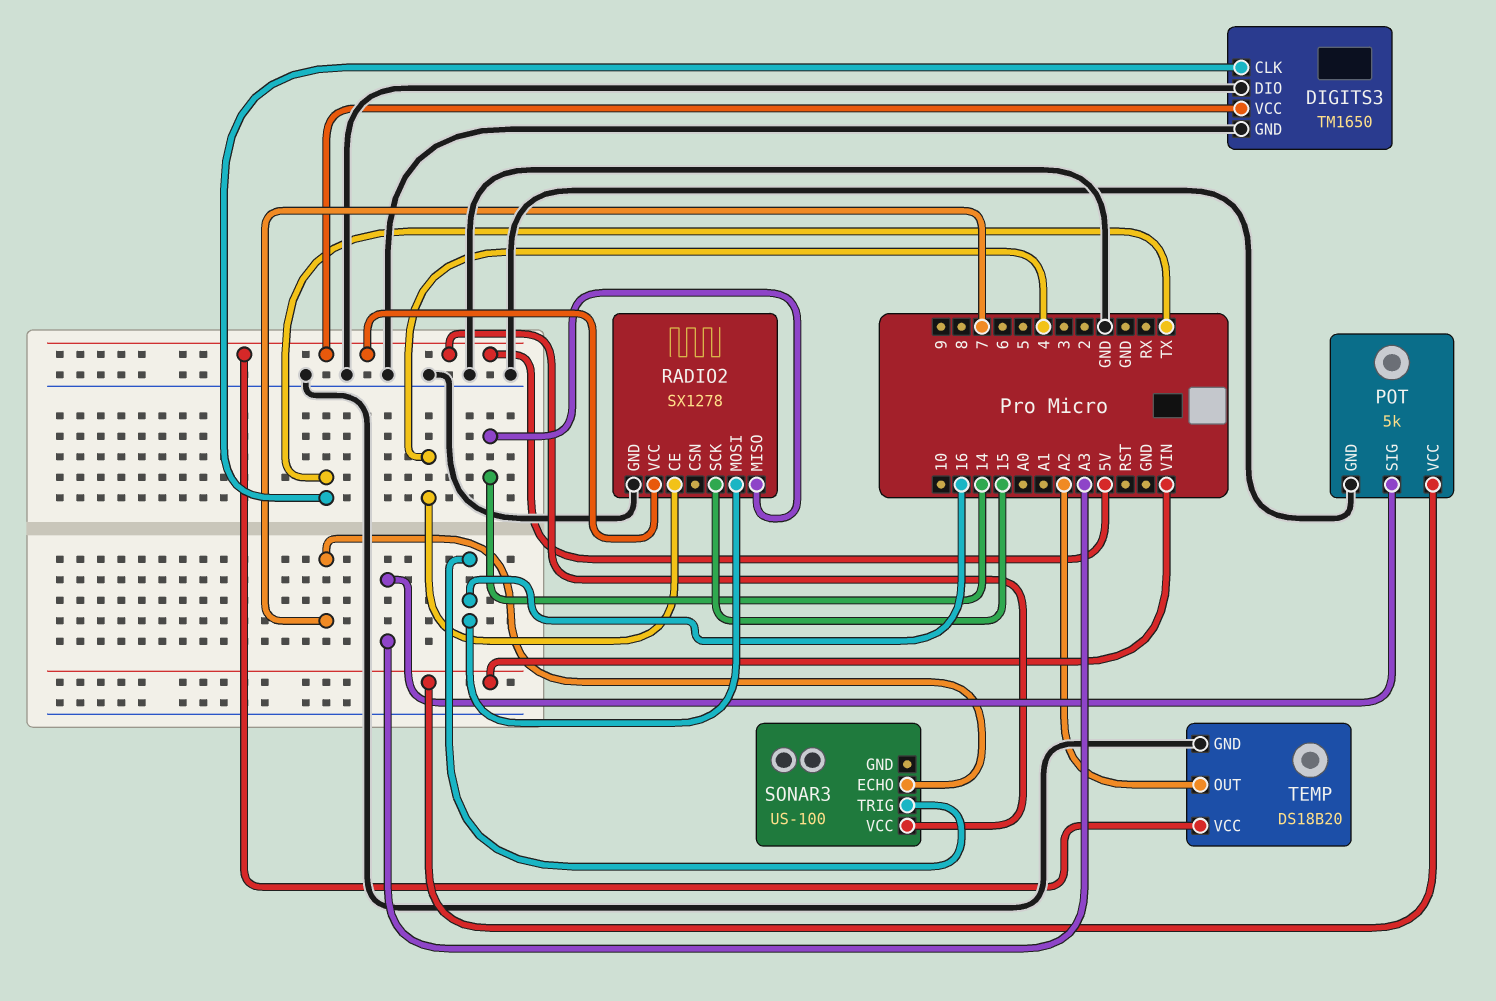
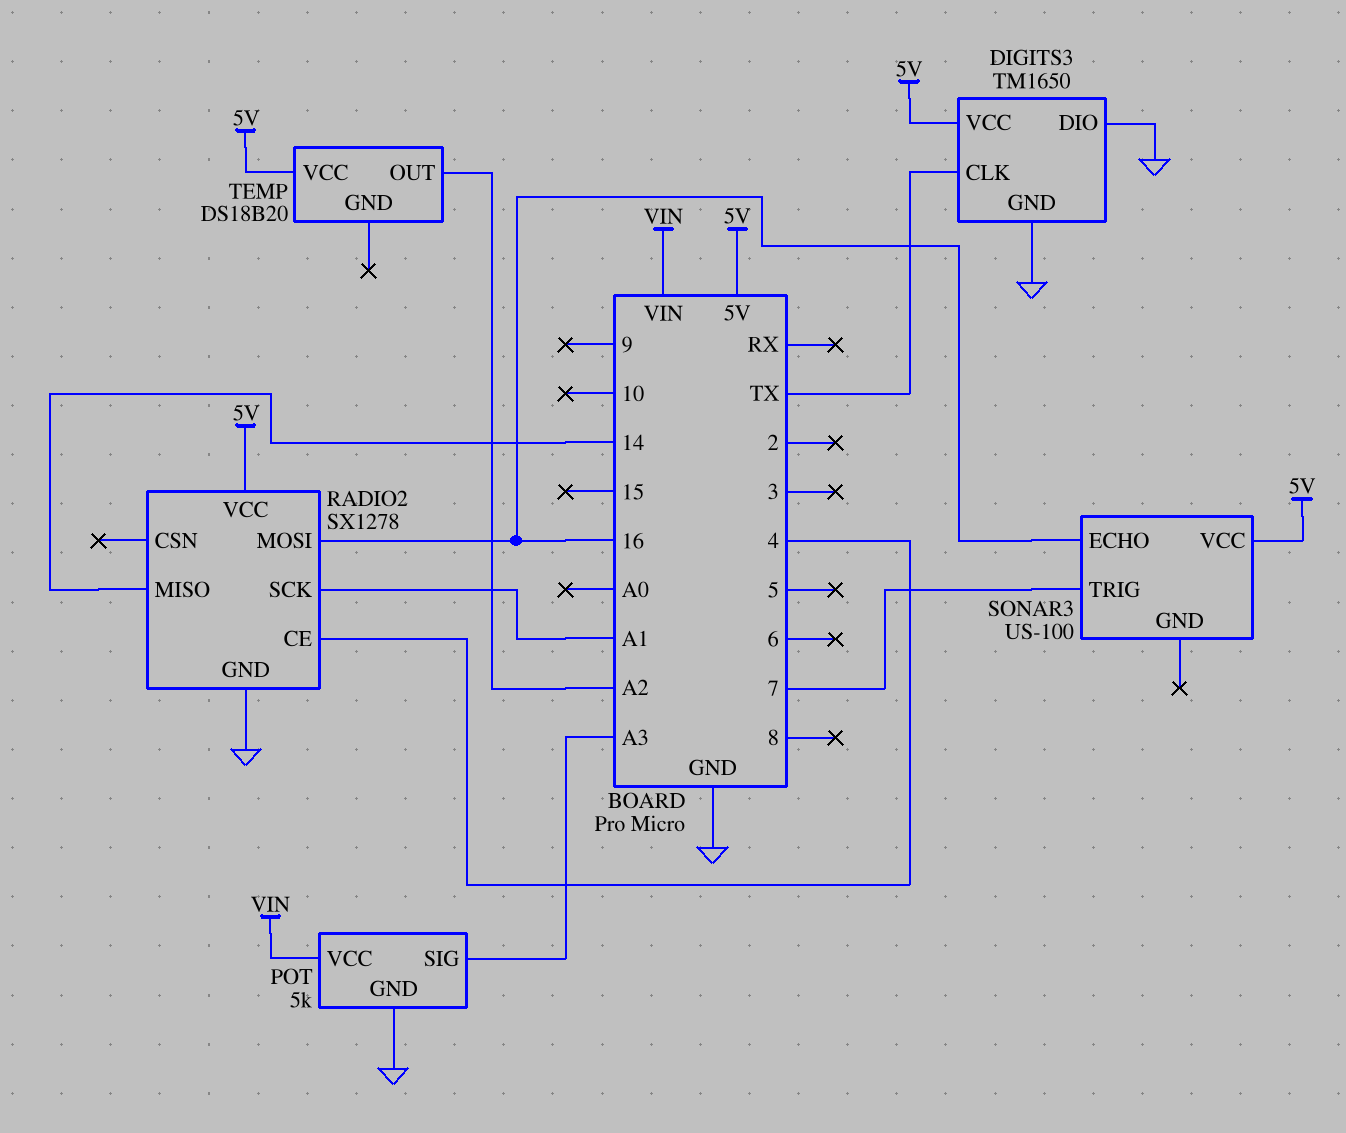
RADIO2 pin SCK: 15 -> A1
SONAR3 pin ECHO: 7 -> 16
SONAR3 pin TRIG: 16 -> 7
TEMP pin GND: GND -> none

